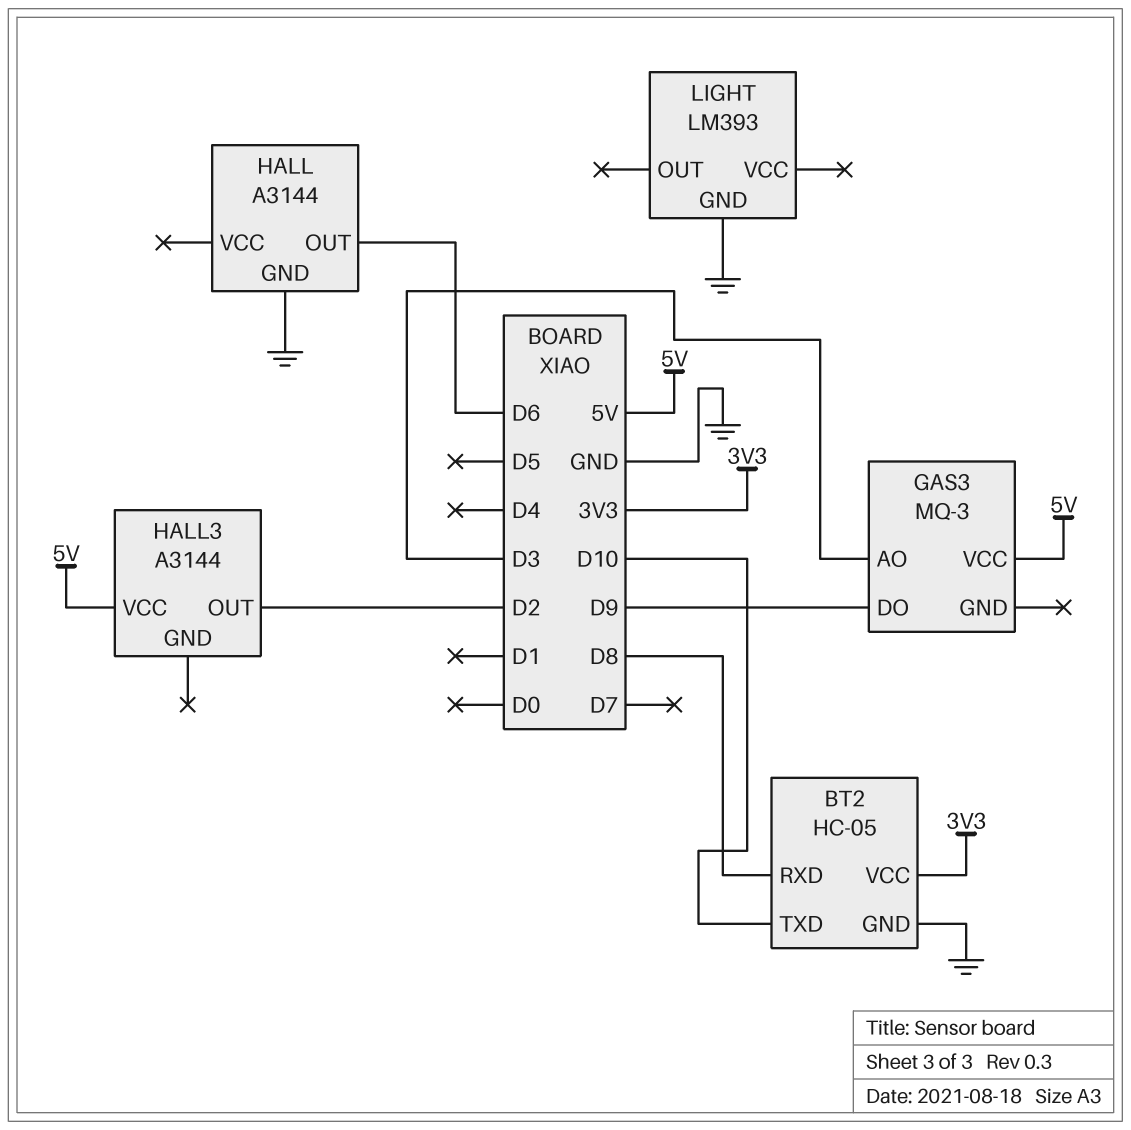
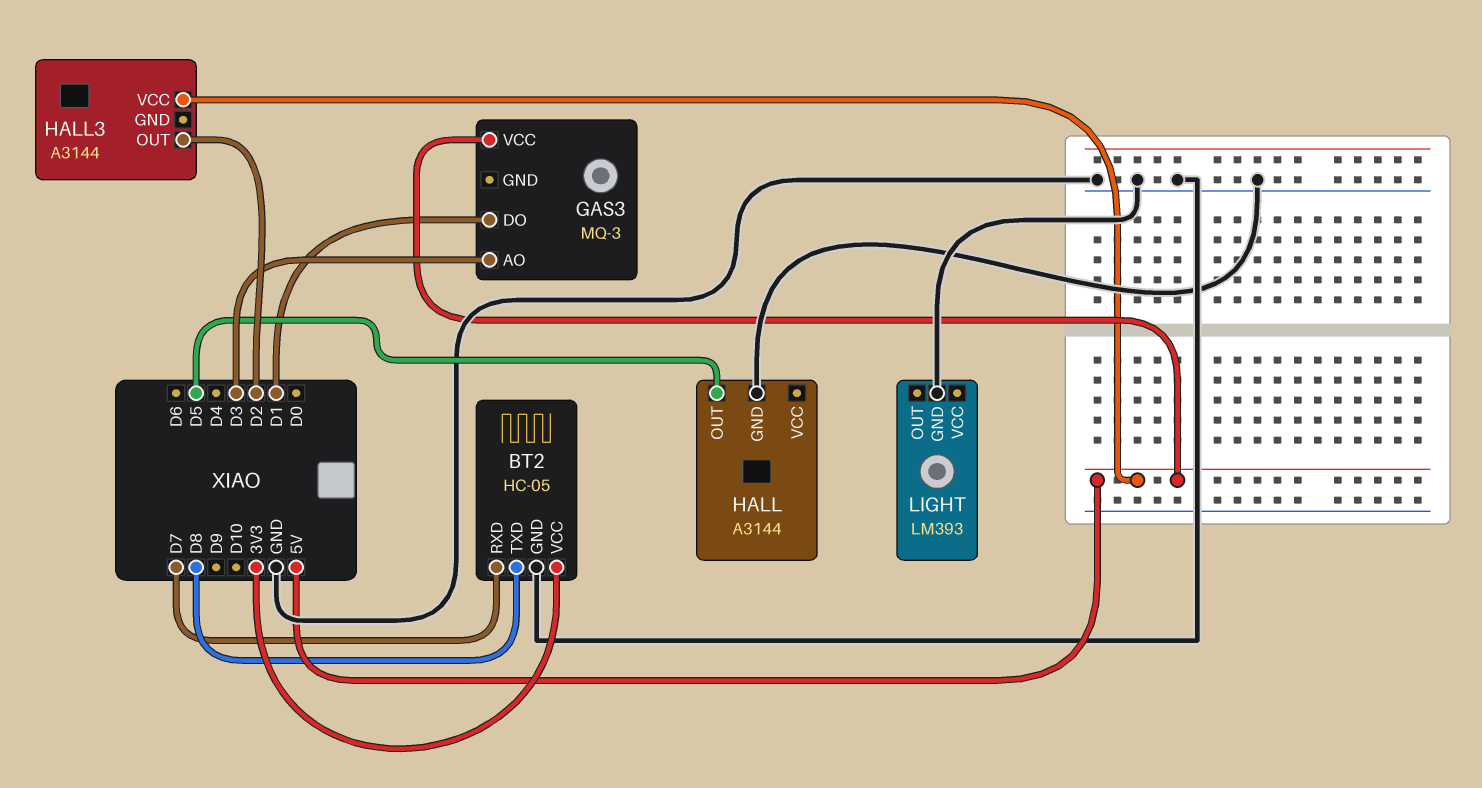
BT2 pin RXD: D8 -> D7
BT2 pin TXD: D10 -> D8
GAS3 pin DO: D9 -> D1
HALL pin OUT: D6 -> D5

